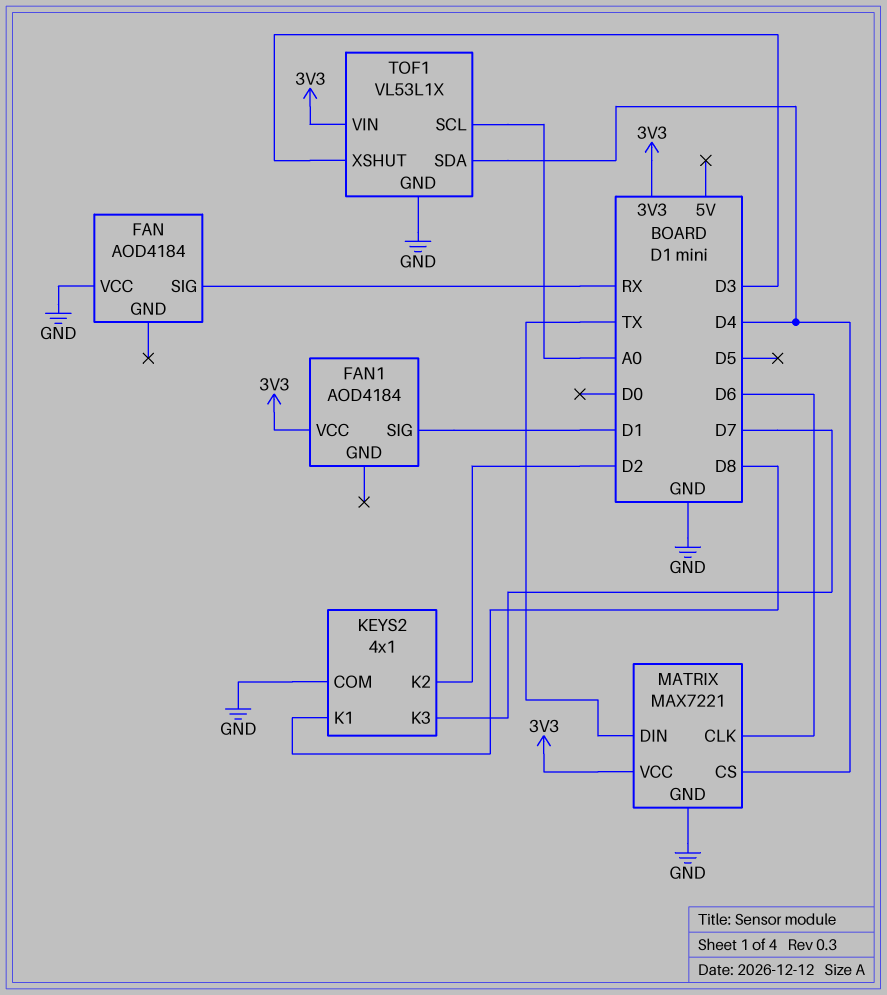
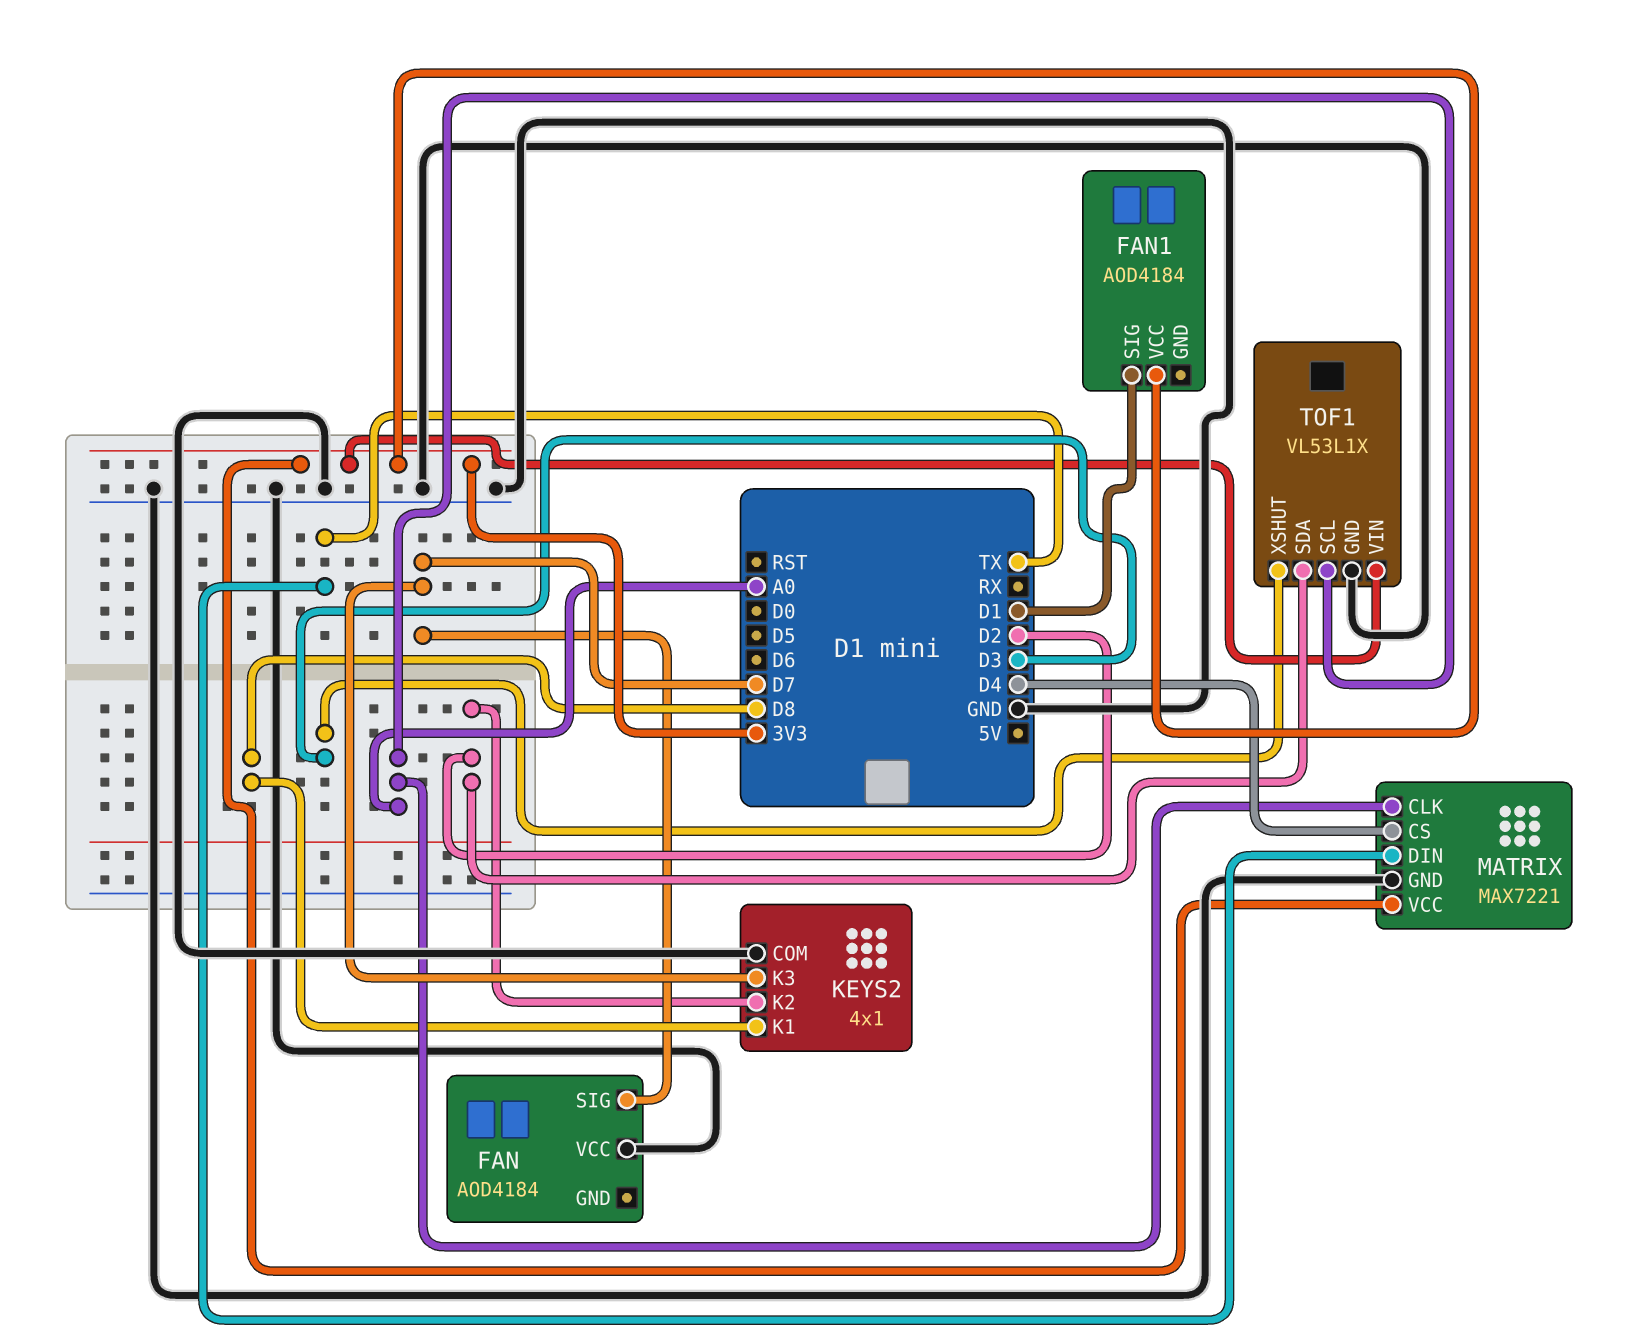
FAN pin SIG: RX -> D7
MATRIX pin CLK: D6 -> A0
TOF1 pin SDA: D4 -> D2

